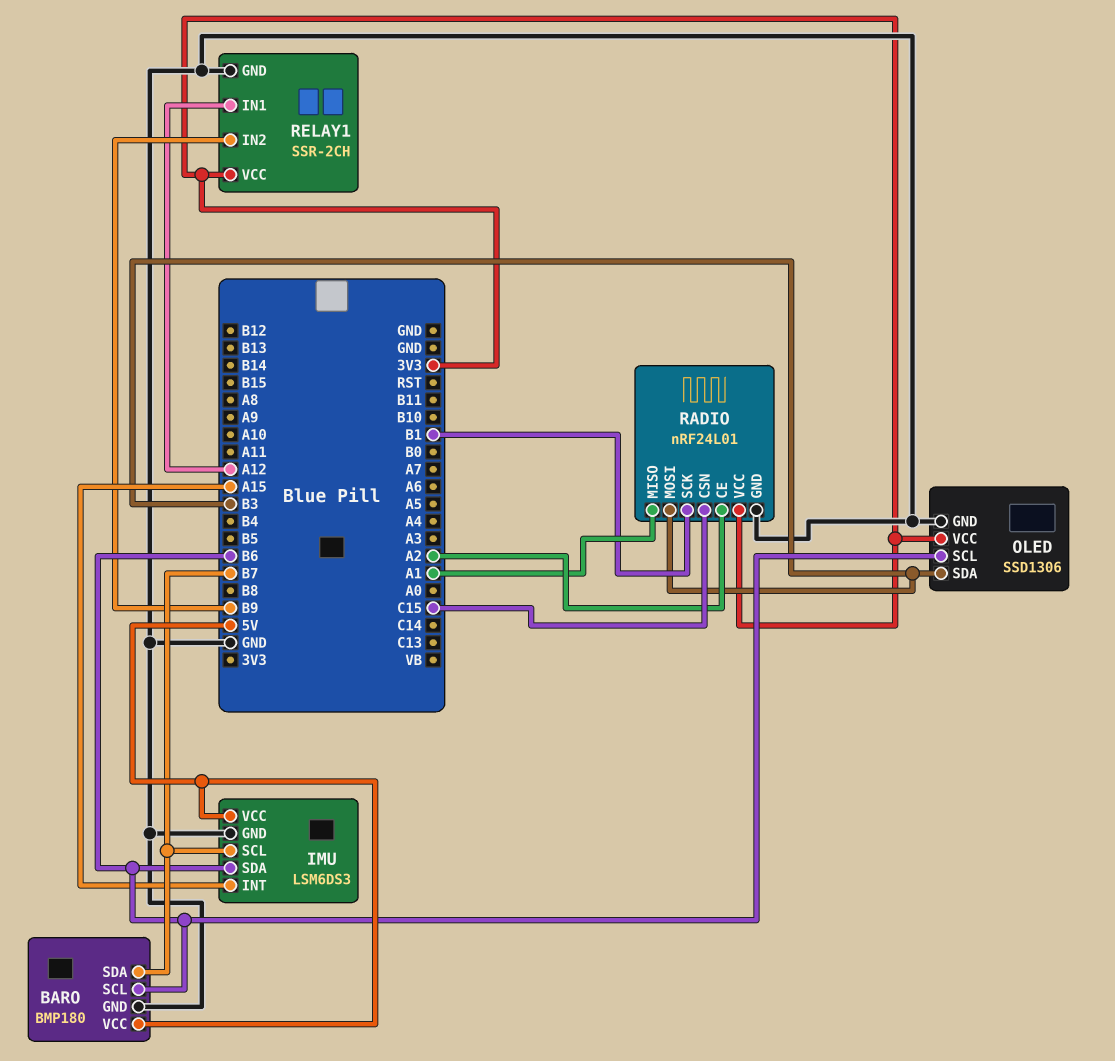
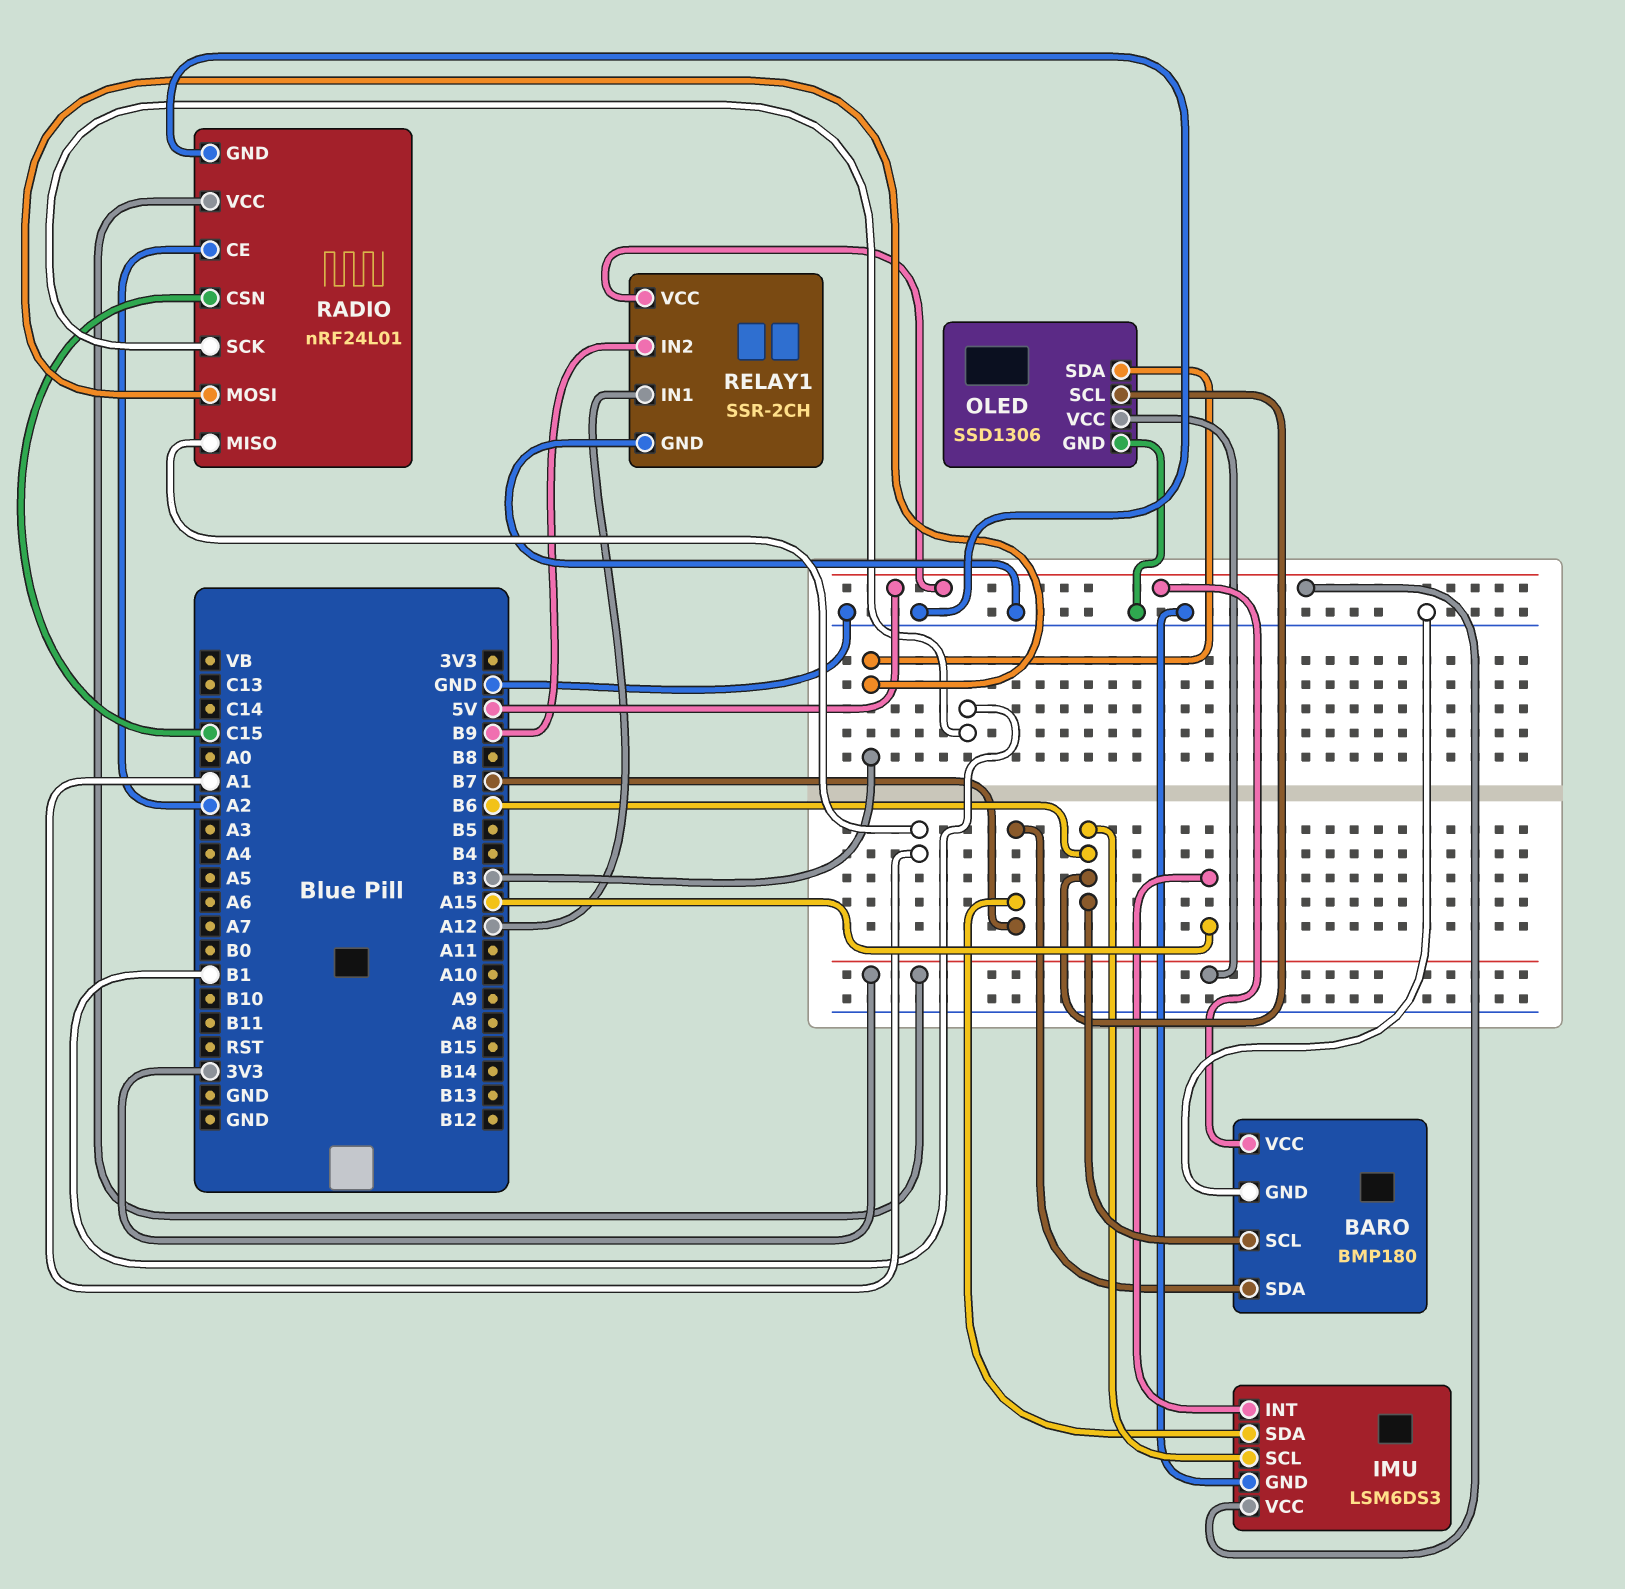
IMU pin SCL: B7 -> B6
IMU pin SDA: B6 -> B7
RELAY1 pin VCC: 3V3 -> 5V

